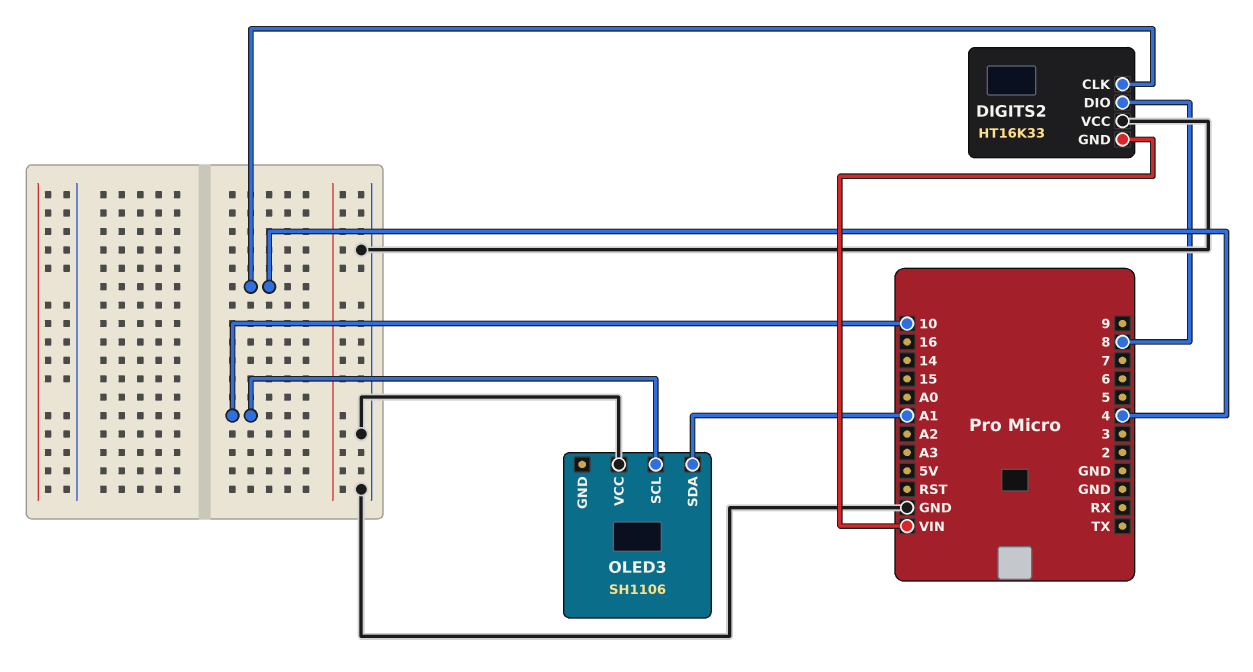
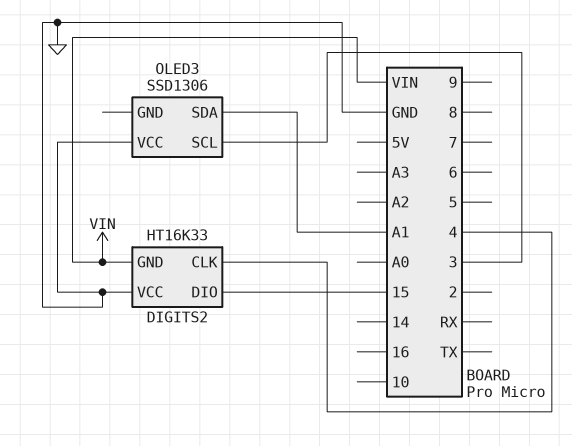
DIGITS2 pin DIO: 8 -> 15
OLED3: SH1106 -> SSD1306
OLED3 pin SCL: 10 -> 3

